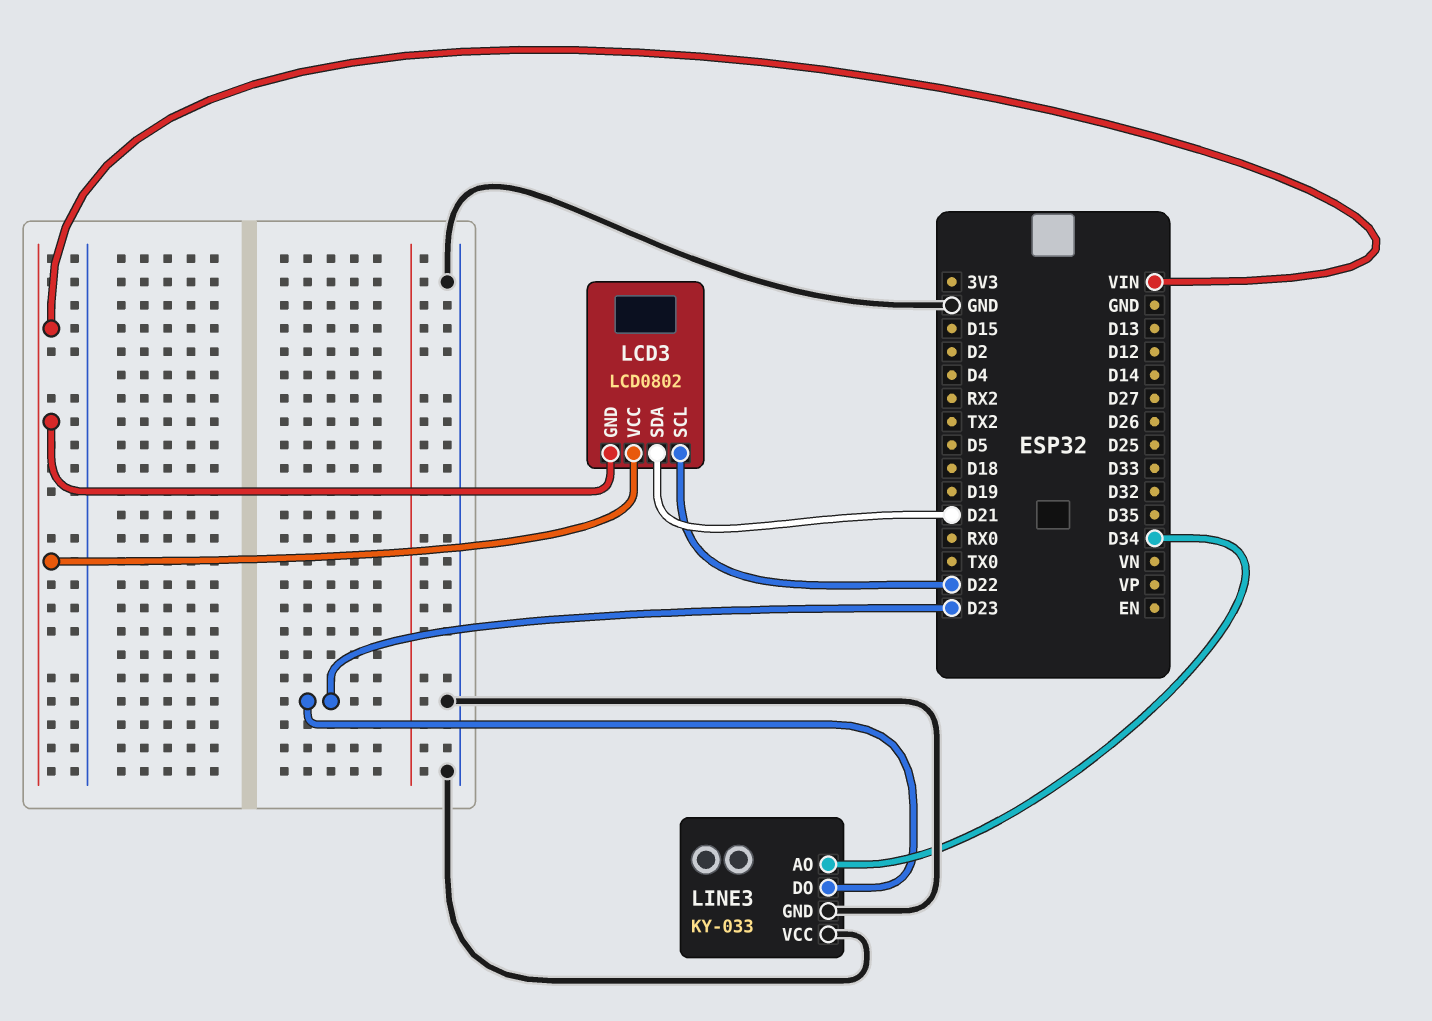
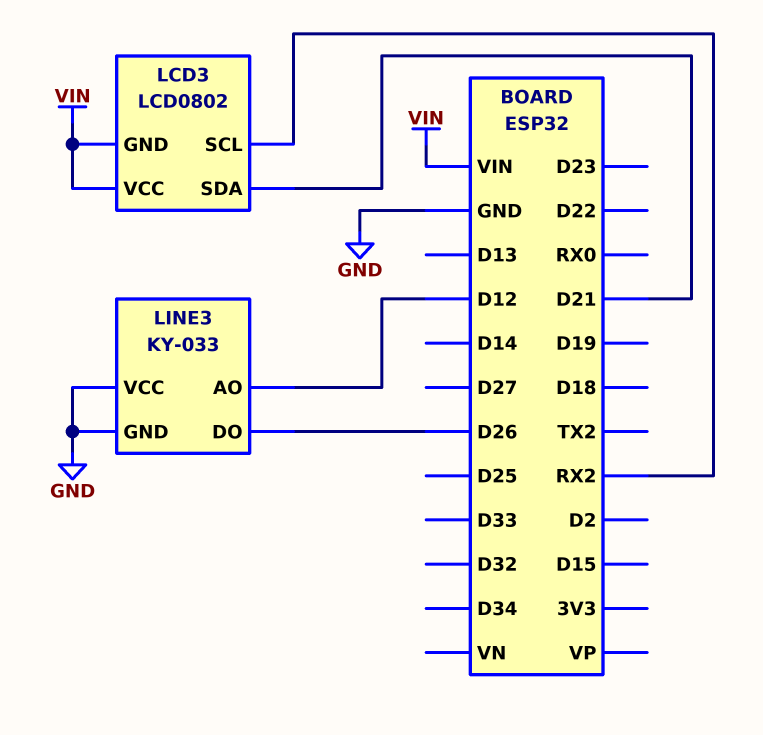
LCD3 pin SCL: D22 -> RX2
LINE3 pin AO: D34 -> D12
LINE3 pin DO: D23 -> D26

